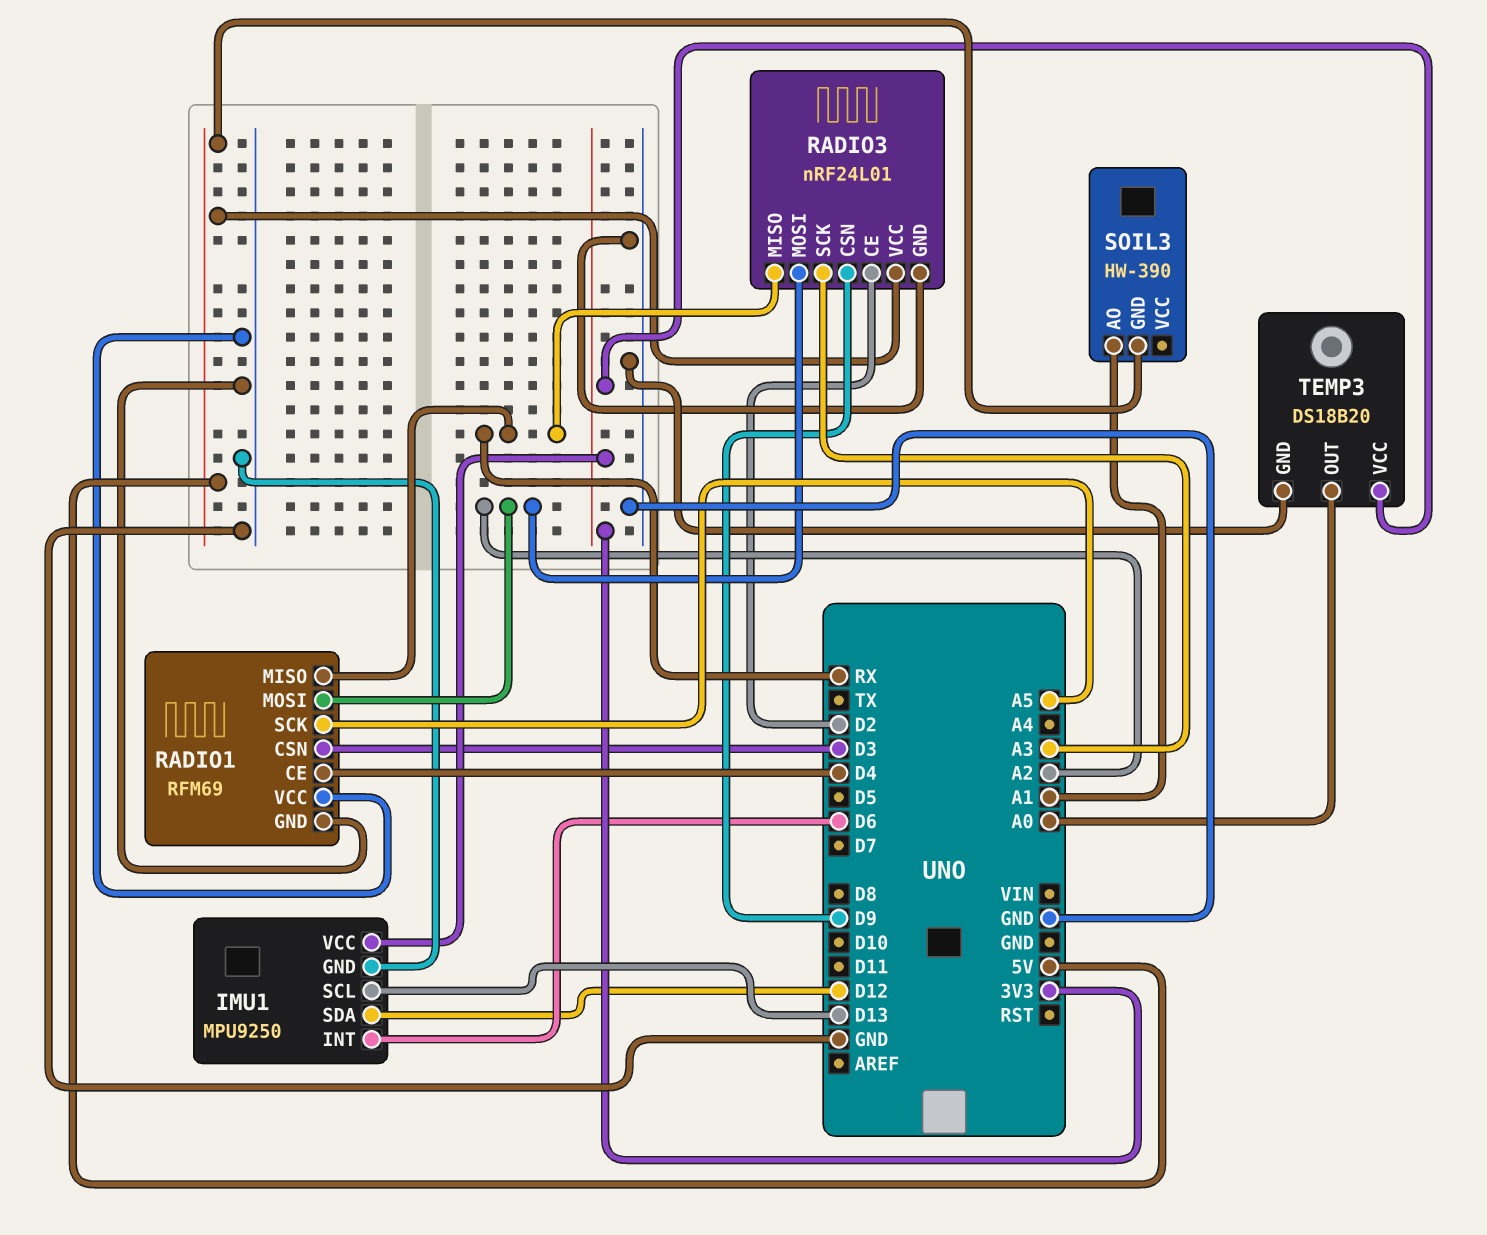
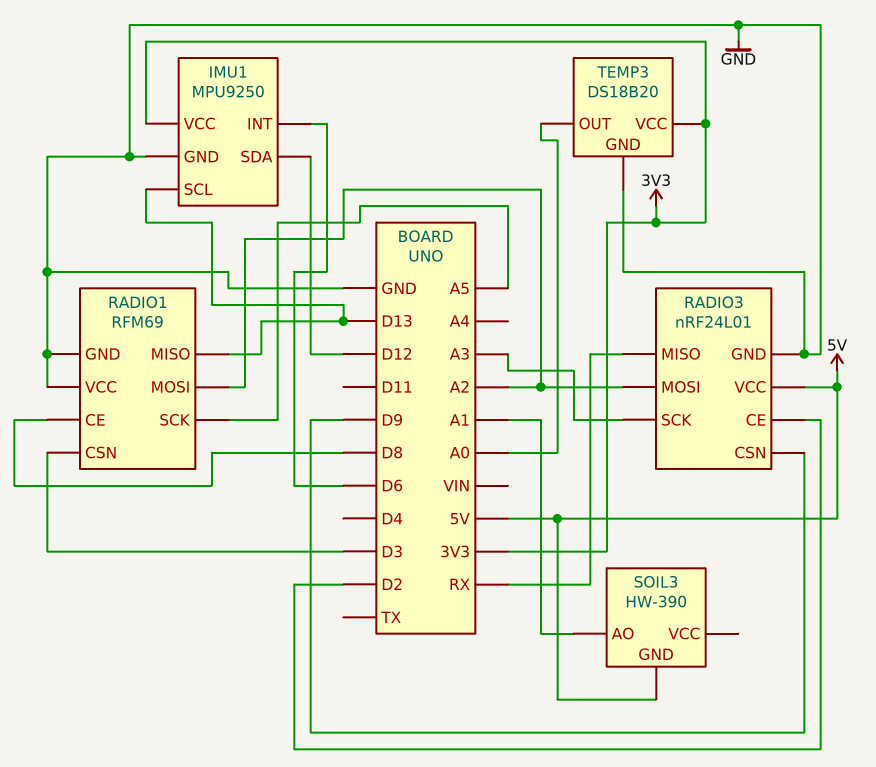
RADIO1 pin CE: D4 -> D8
RADIO1 pin MISO: RX -> D13

